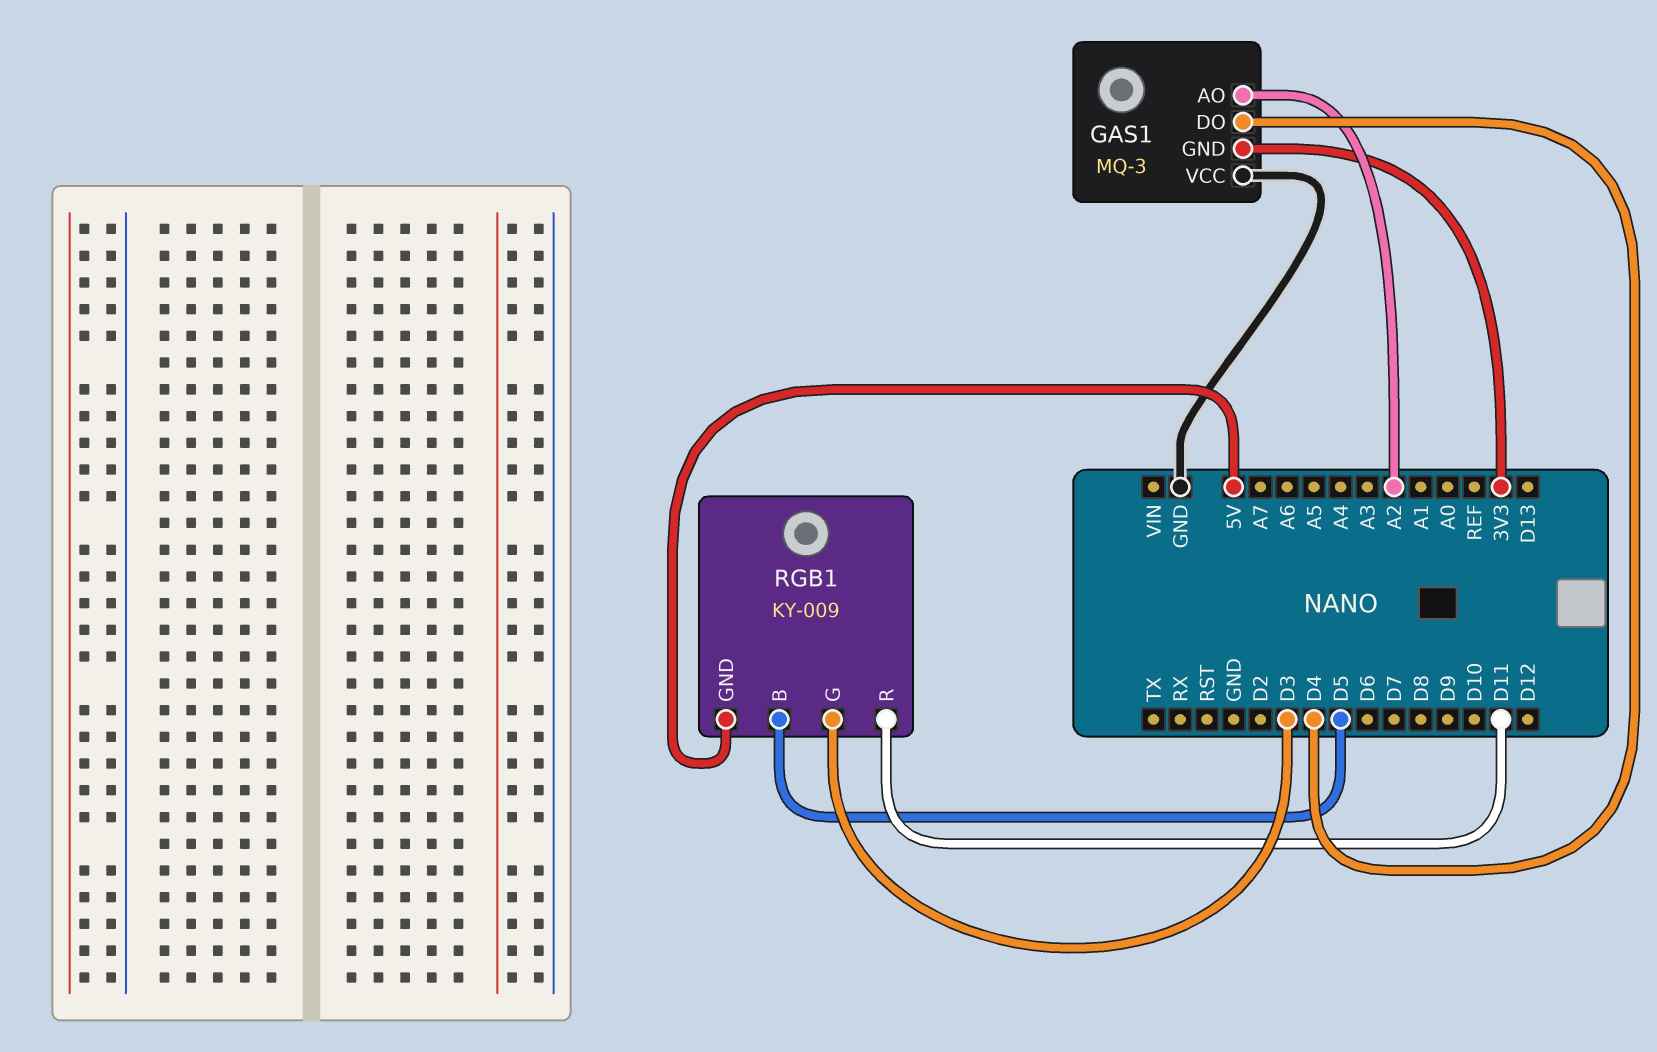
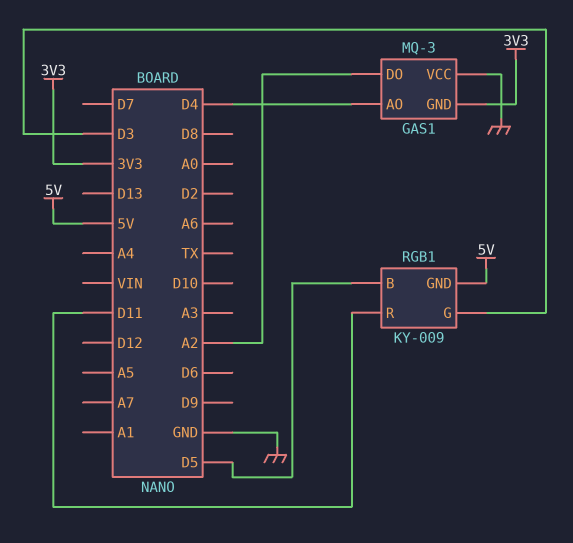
GAS1 pin AO: A2 -> D4
GAS1 pin DO: D4 -> A2

